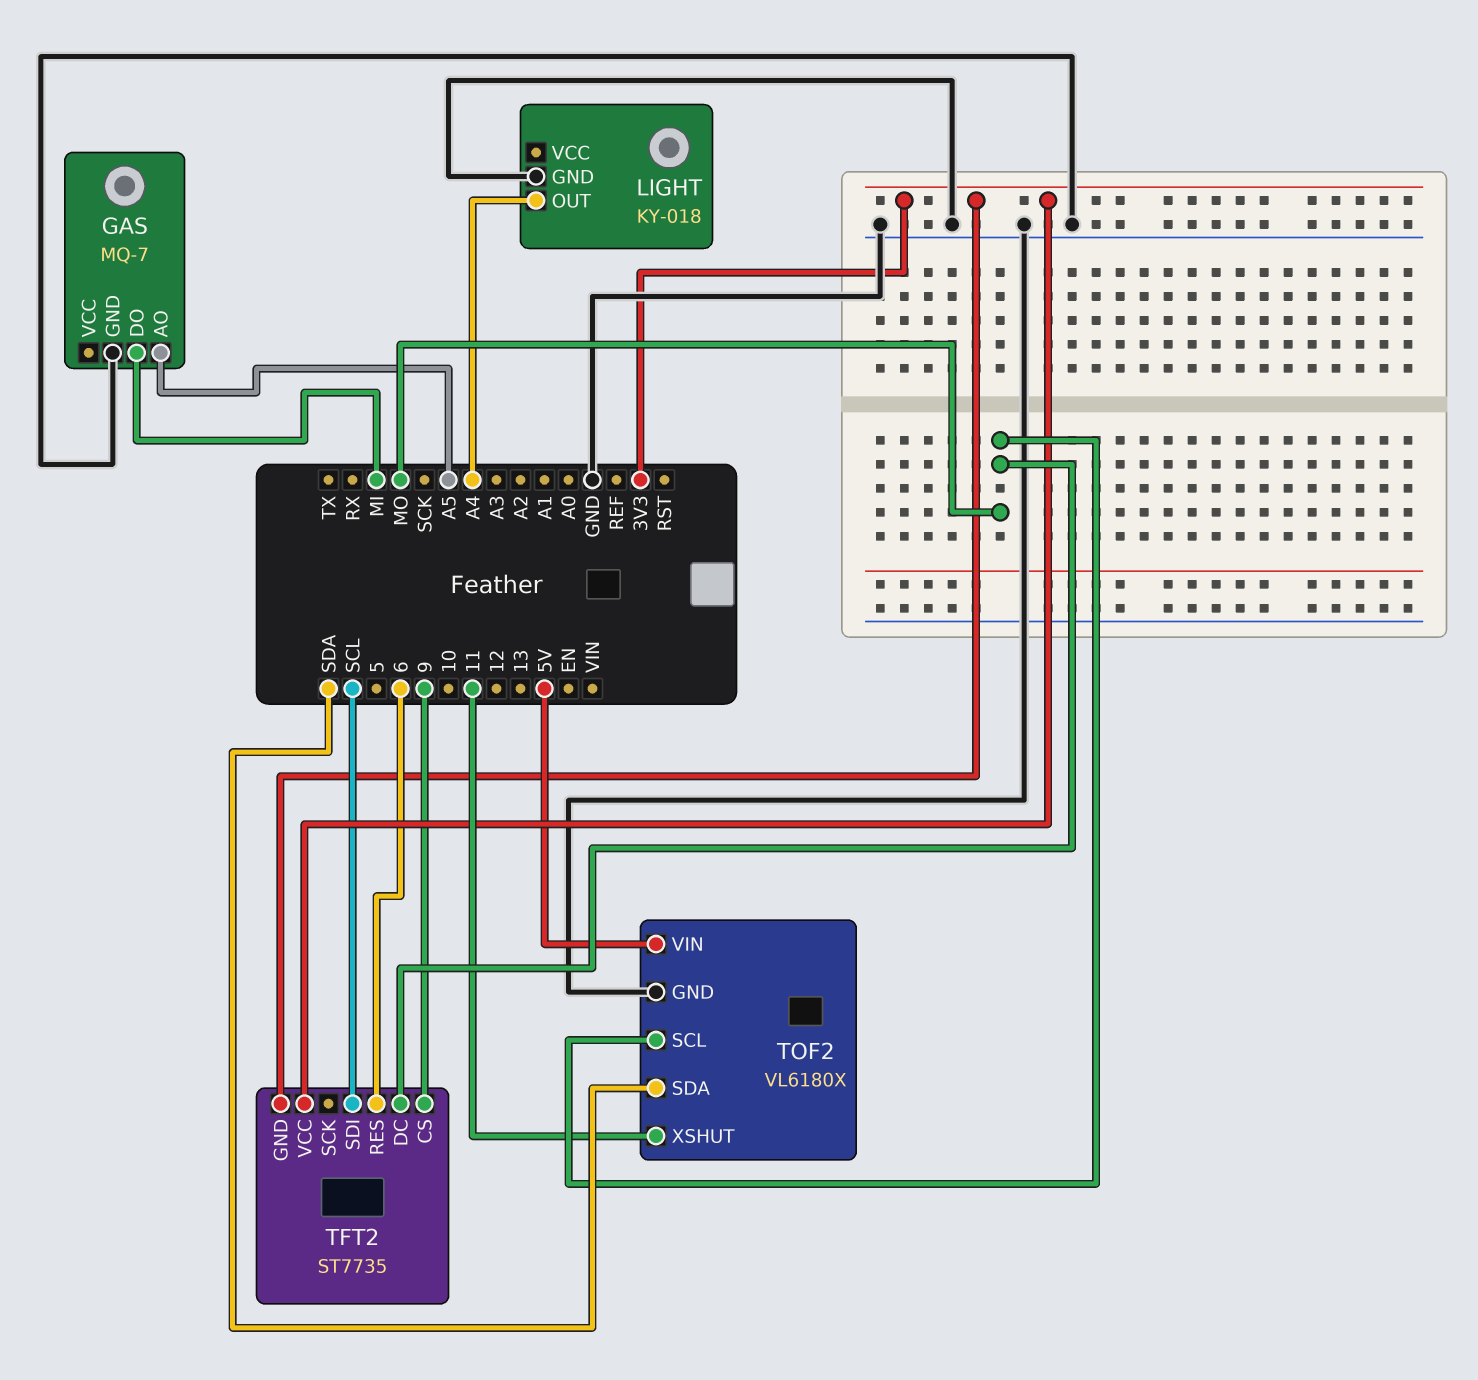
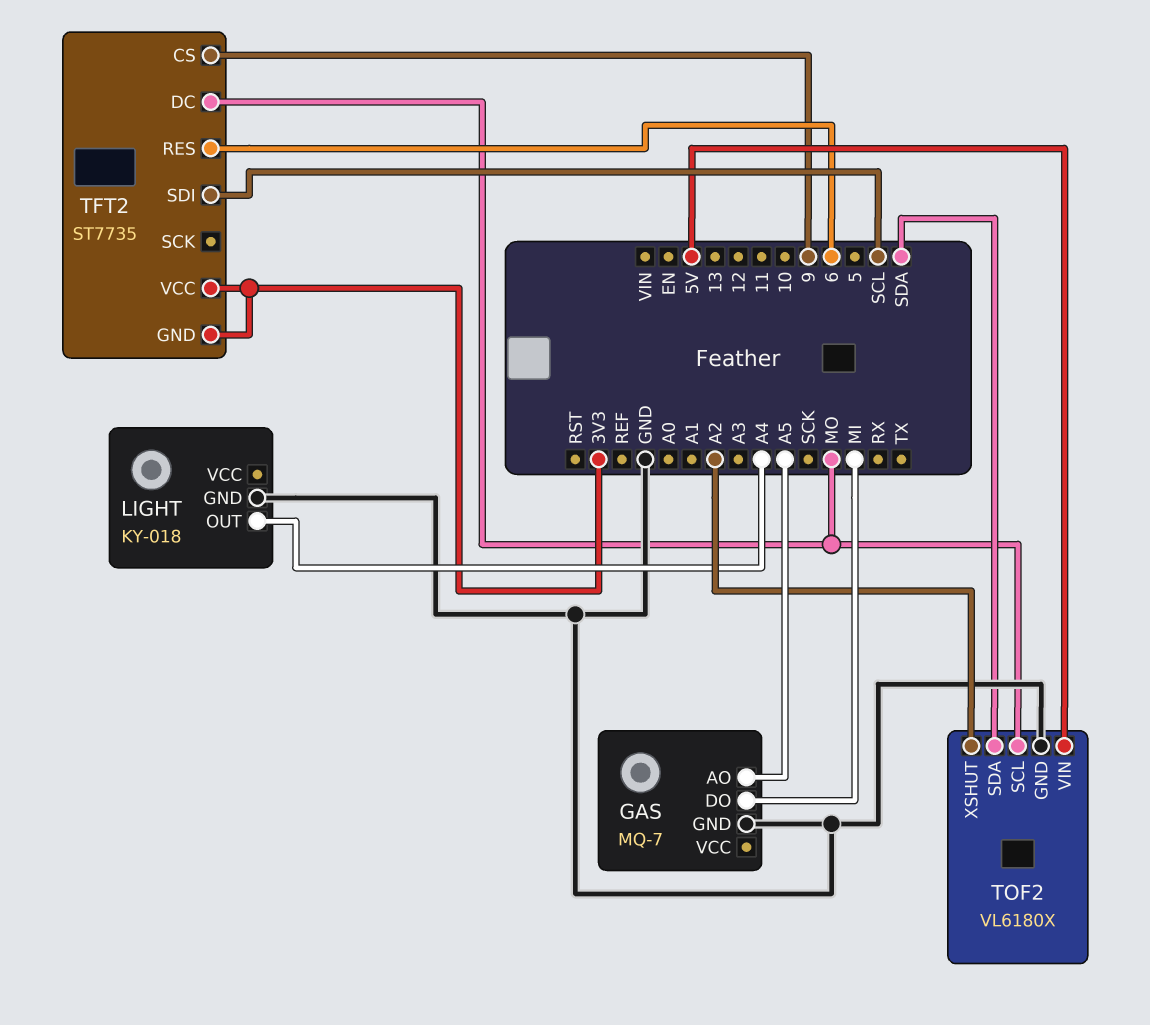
TOF2 pin XSHUT: 11 -> A2

